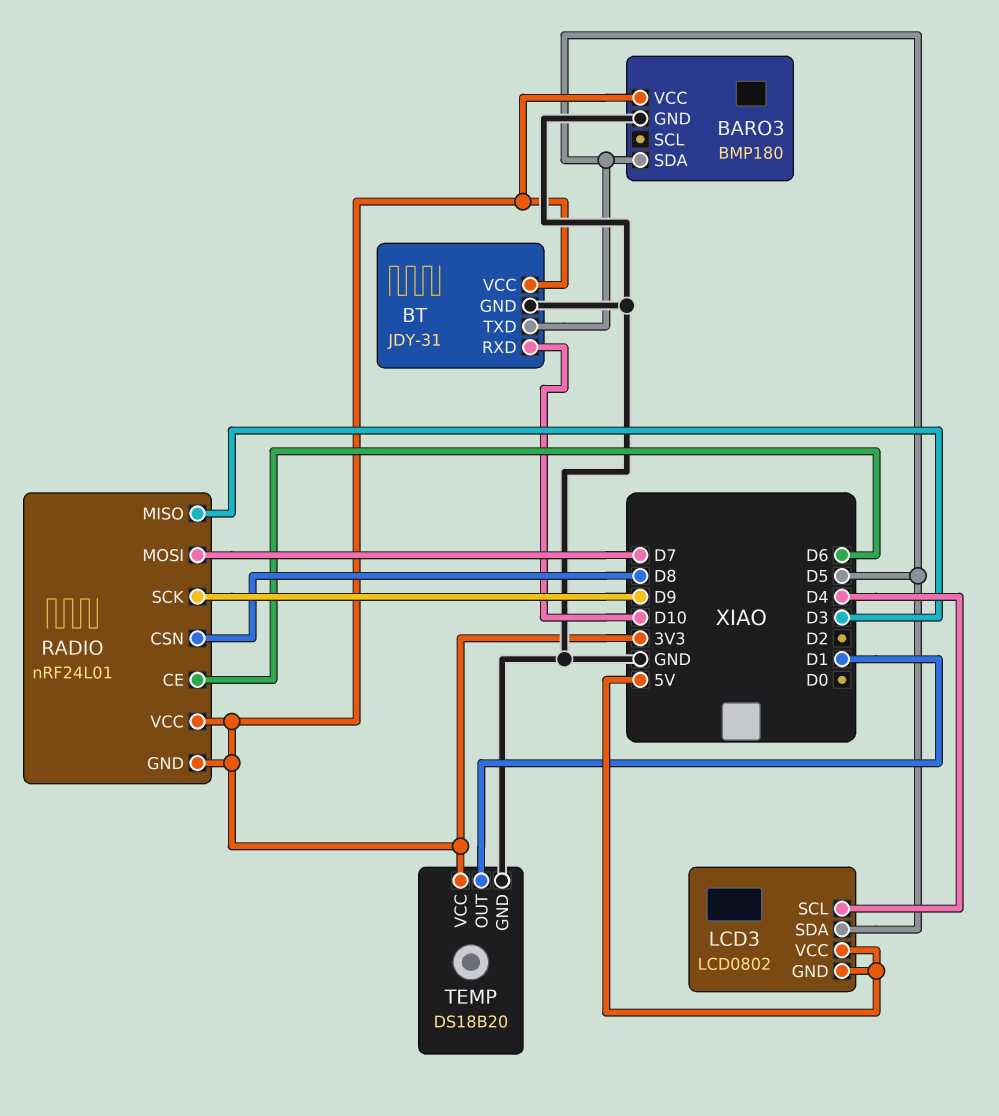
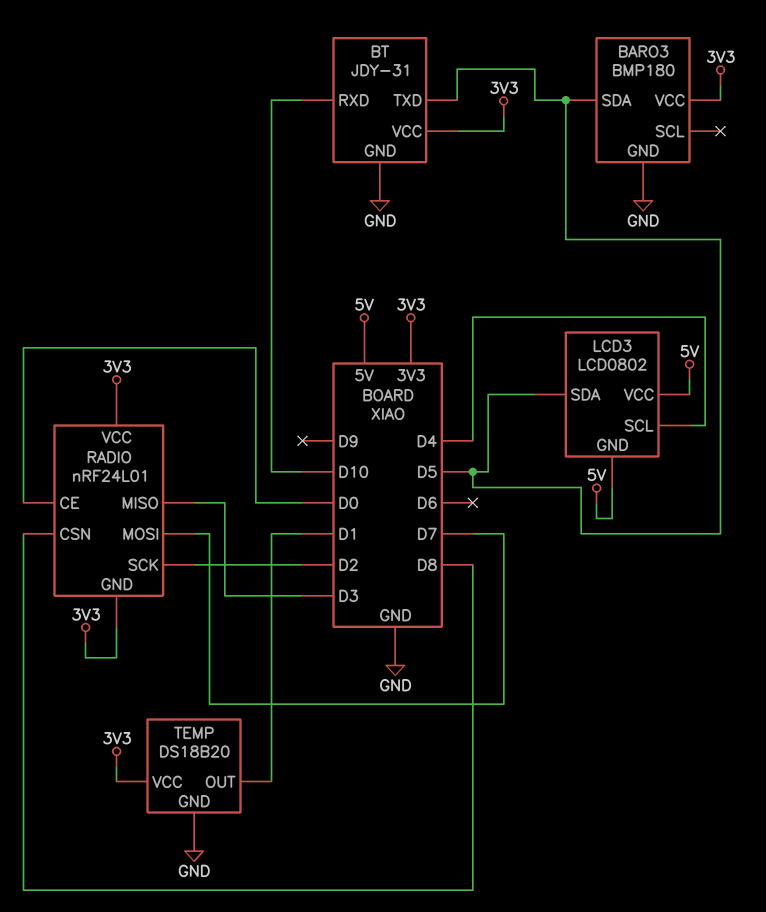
RADIO pin CE: D6 -> D0
RADIO pin SCK: D9 -> D2

